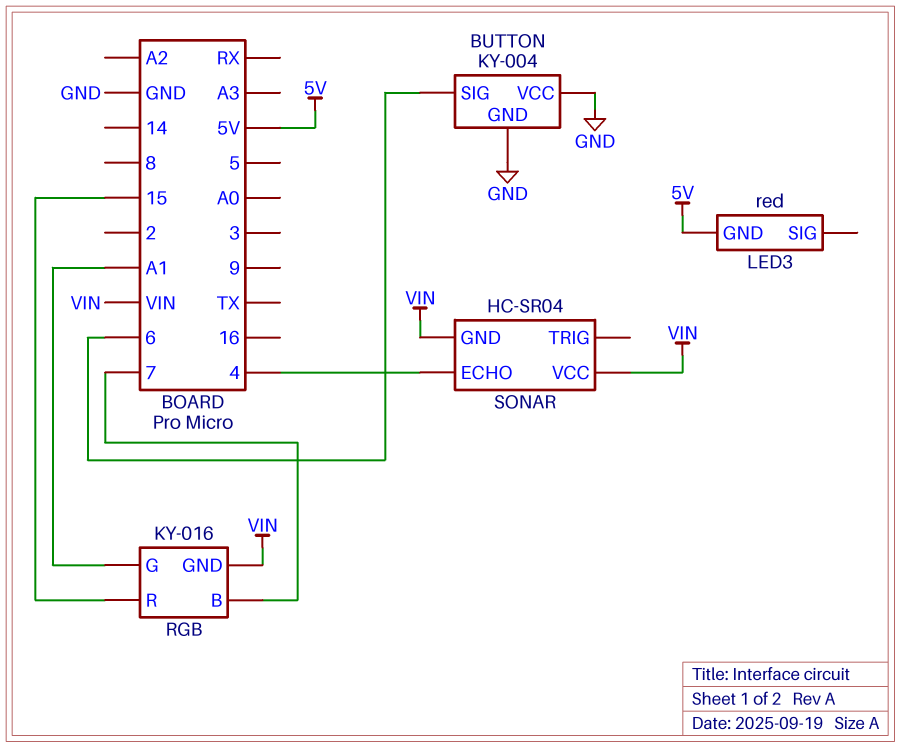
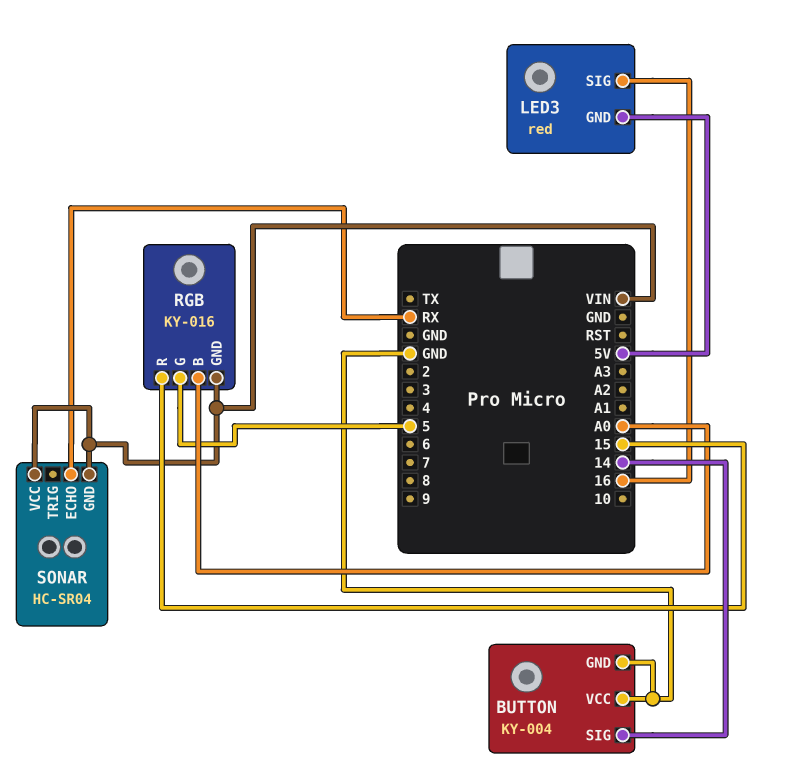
BUTTON pin SIG: 6 -> 14
LED3 pin SIG: none -> 16
RGB pin B: 7 -> A0
RGB pin G: A1 -> 5
SONAR pin ECHO: 4 -> RX

